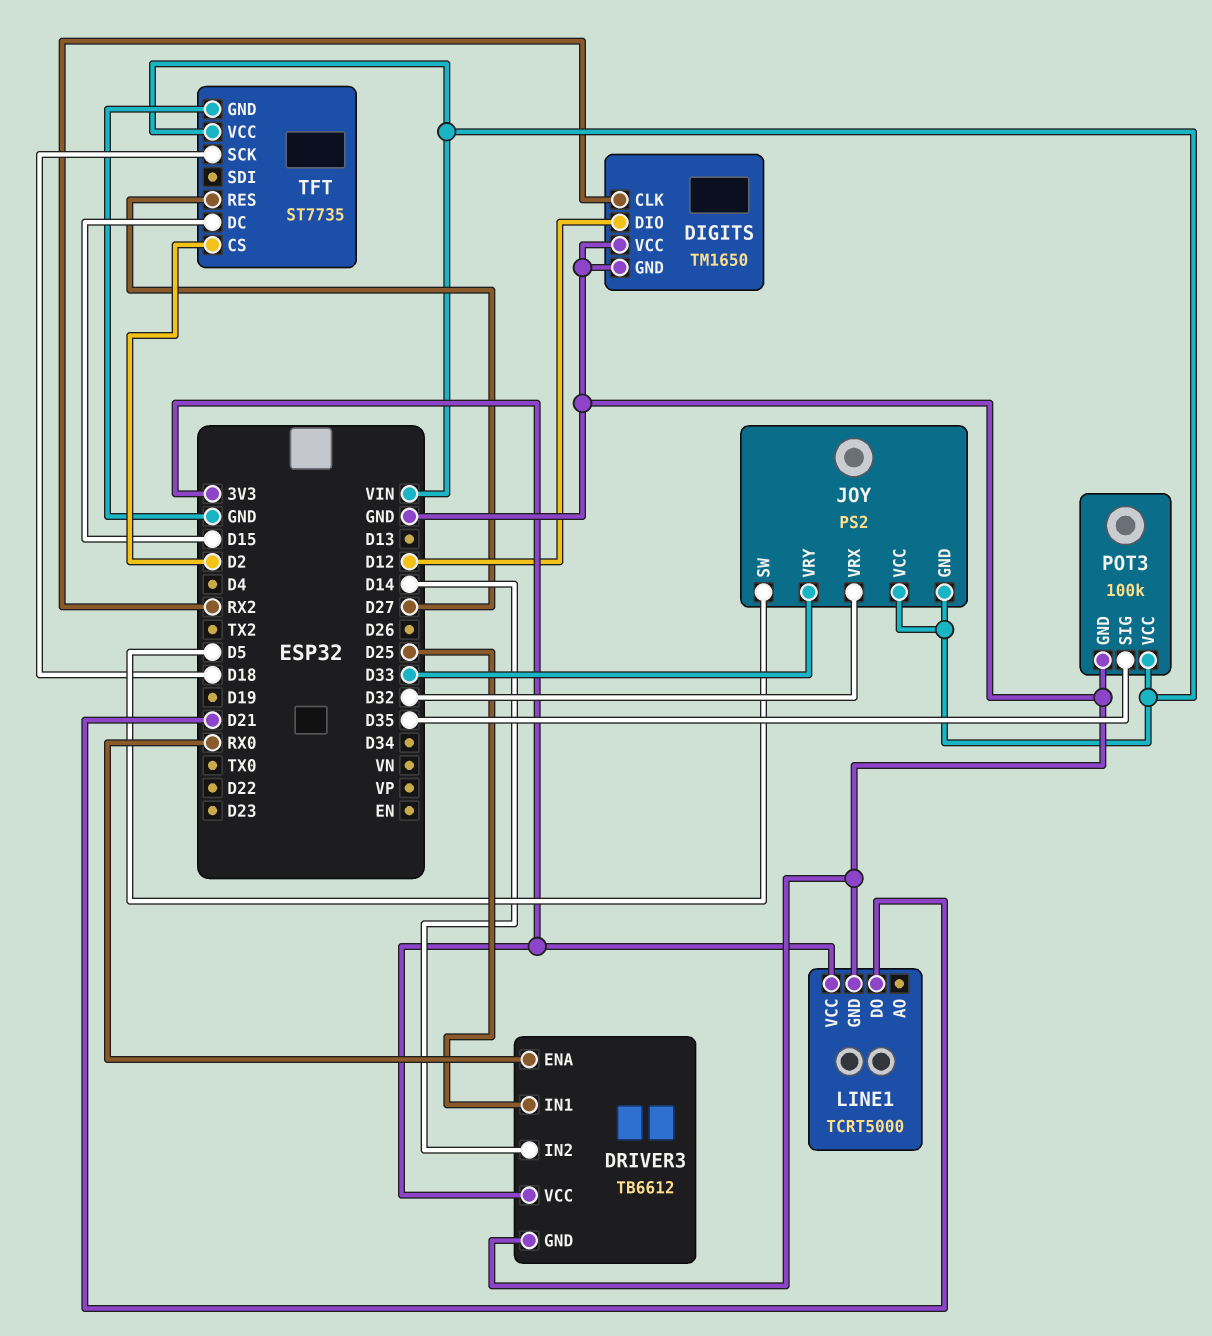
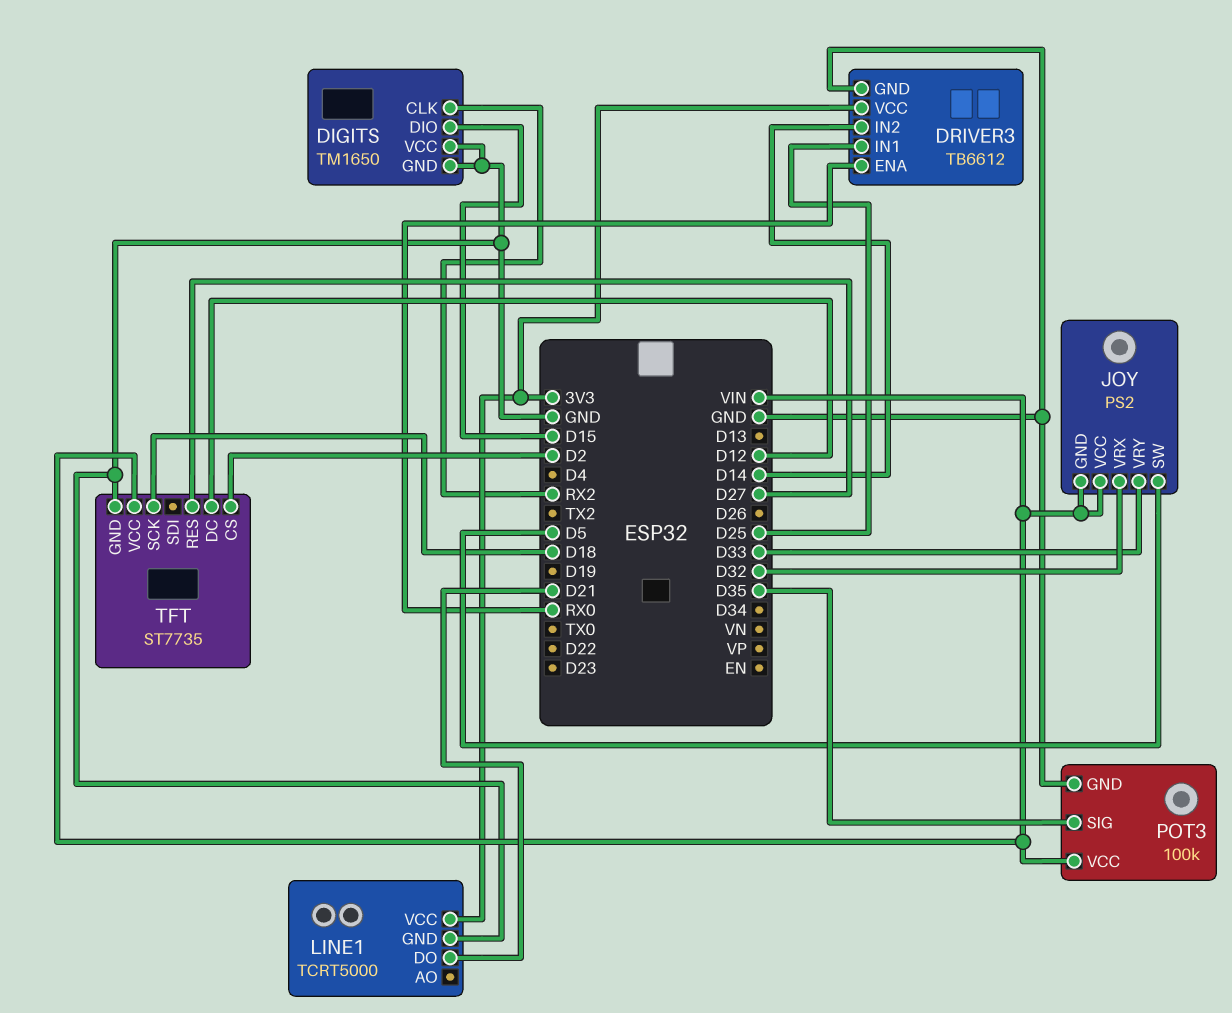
DIGITS pin DIO: D12 -> D15
TFT pin DC: D15 -> D12

